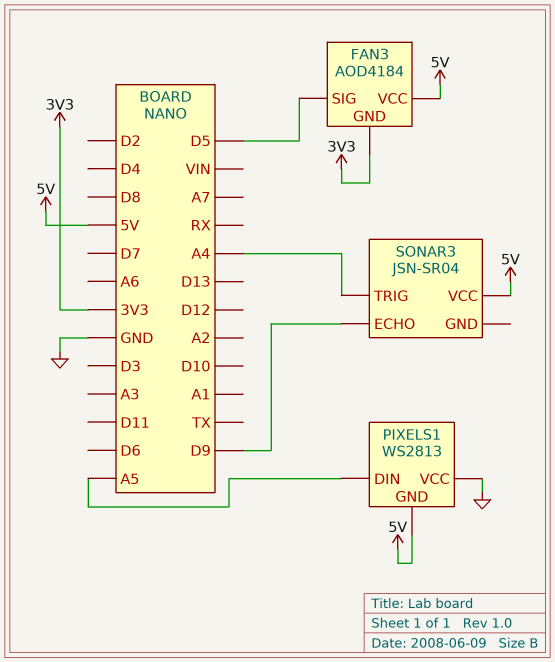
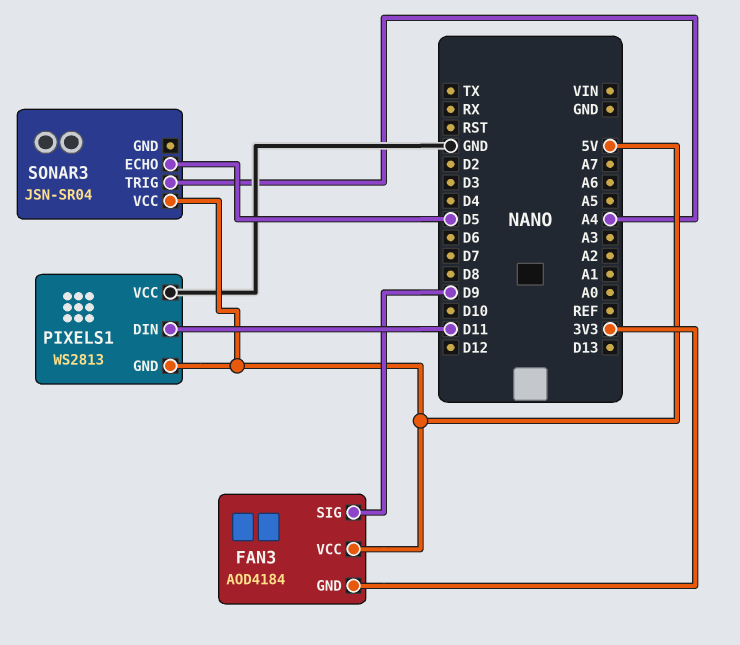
FAN3 pin SIG: D5 -> D9
PIXELS1 pin DIN: A5 -> D11
SONAR3 pin ECHO: D9 -> D5

